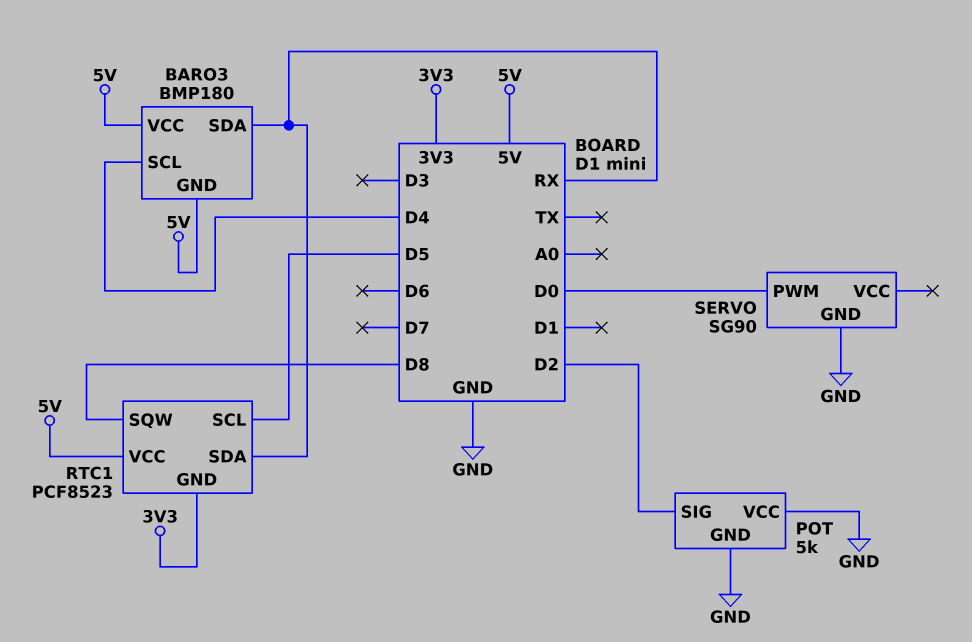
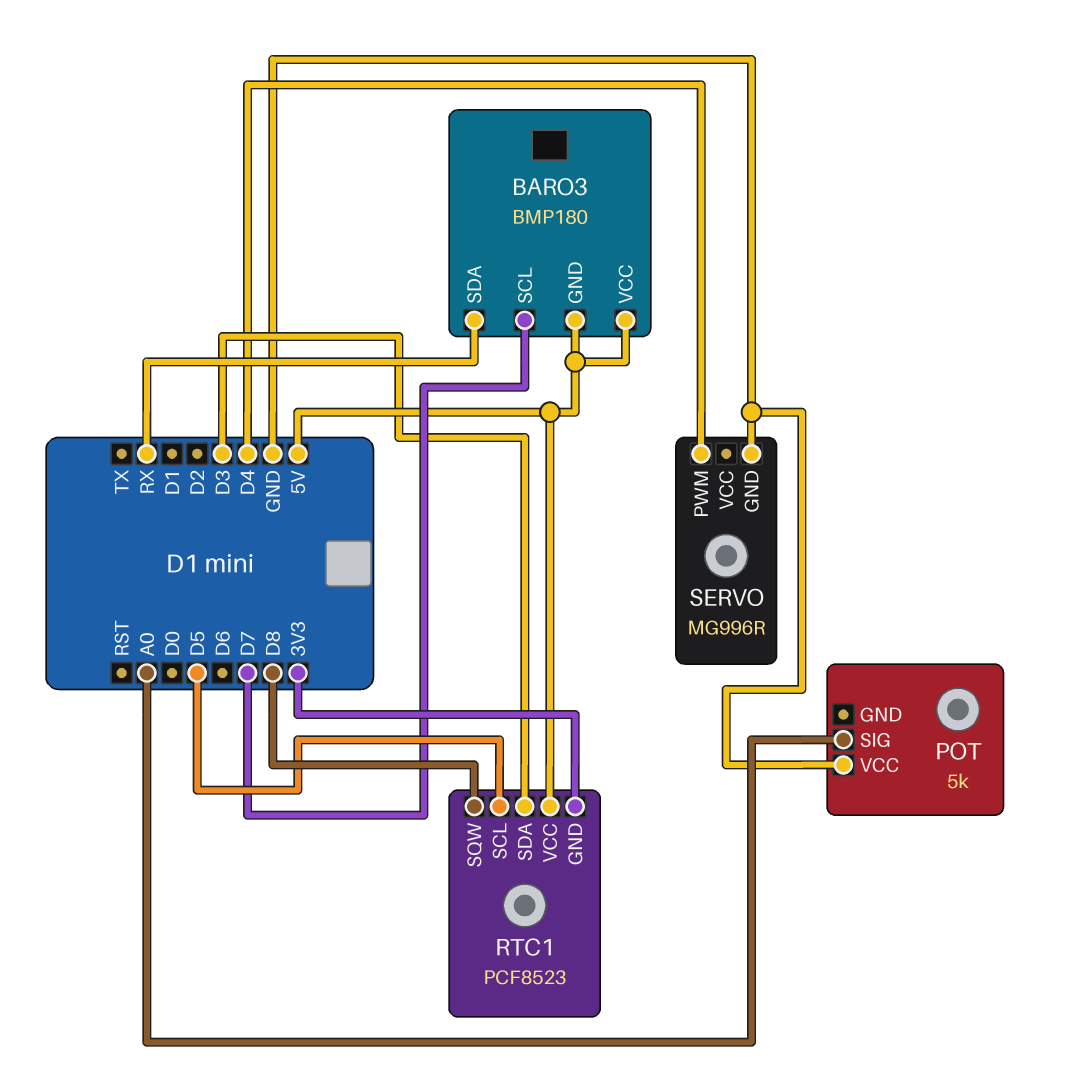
BARO3 pin SCL: D4 -> D7
POT pin GND: GND -> none
POT pin SIG: D2 -> A0
RTC1 pin SDA: RX -> D3
SERVO: SG90 -> MG996R
SERVO pin PWM: D0 -> D4

